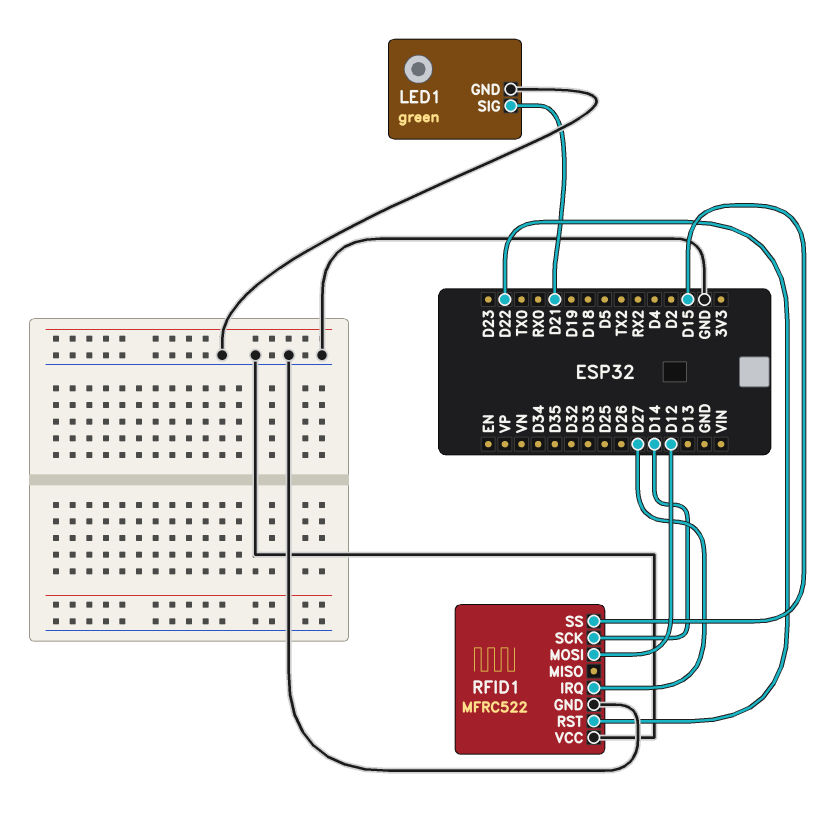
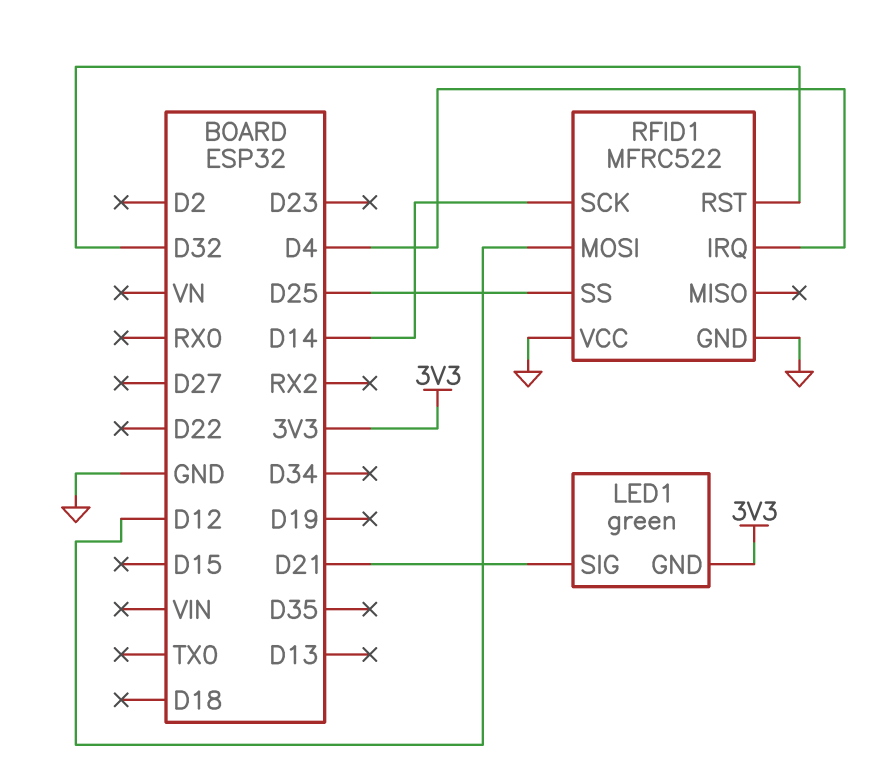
LED1 pin GND: GND -> 3V3
RFID1 pin IRQ: D27 -> D4
RFID1 pin RST: D22 -> D32
RFID1 pin SS: D15 -> D25

